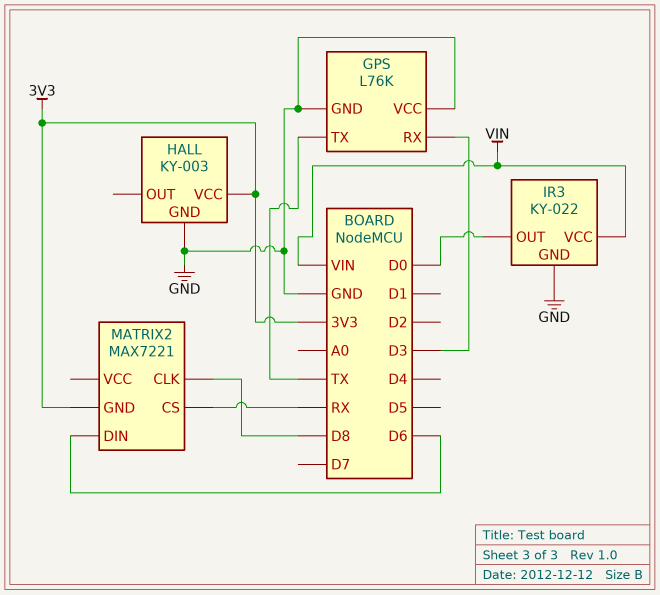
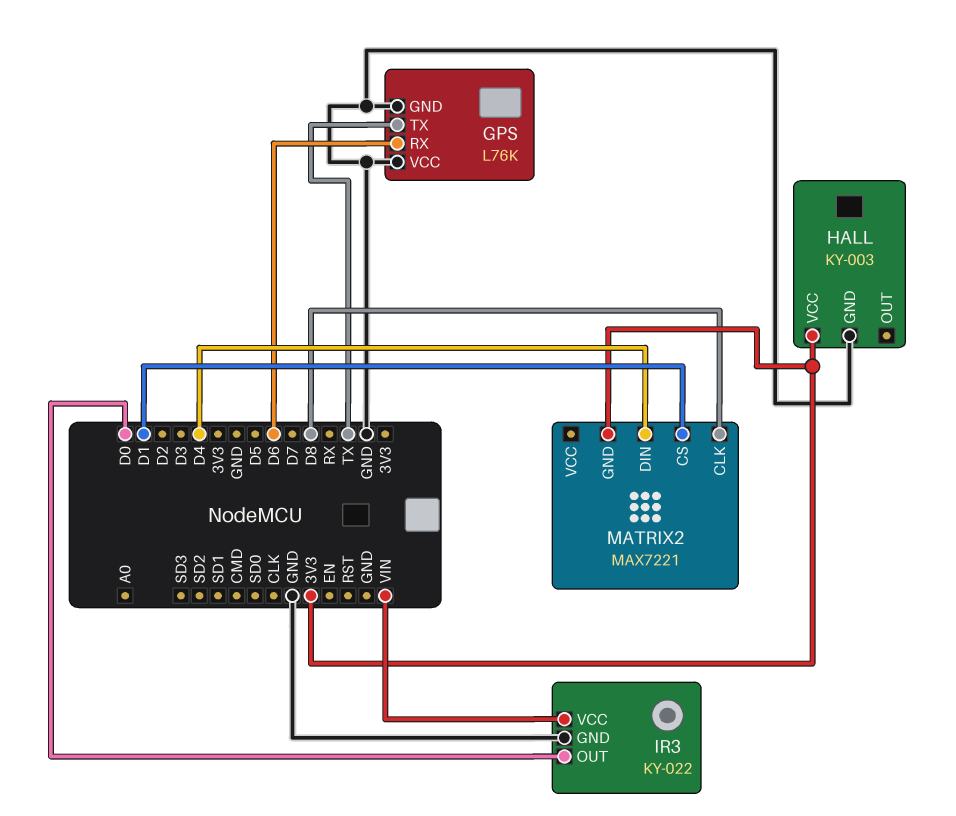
GPS pin RX: D3 -> D6
MATRIX2 pin CS: RX -> D1
MATRIX2 pin DIN: D6 -> D4

